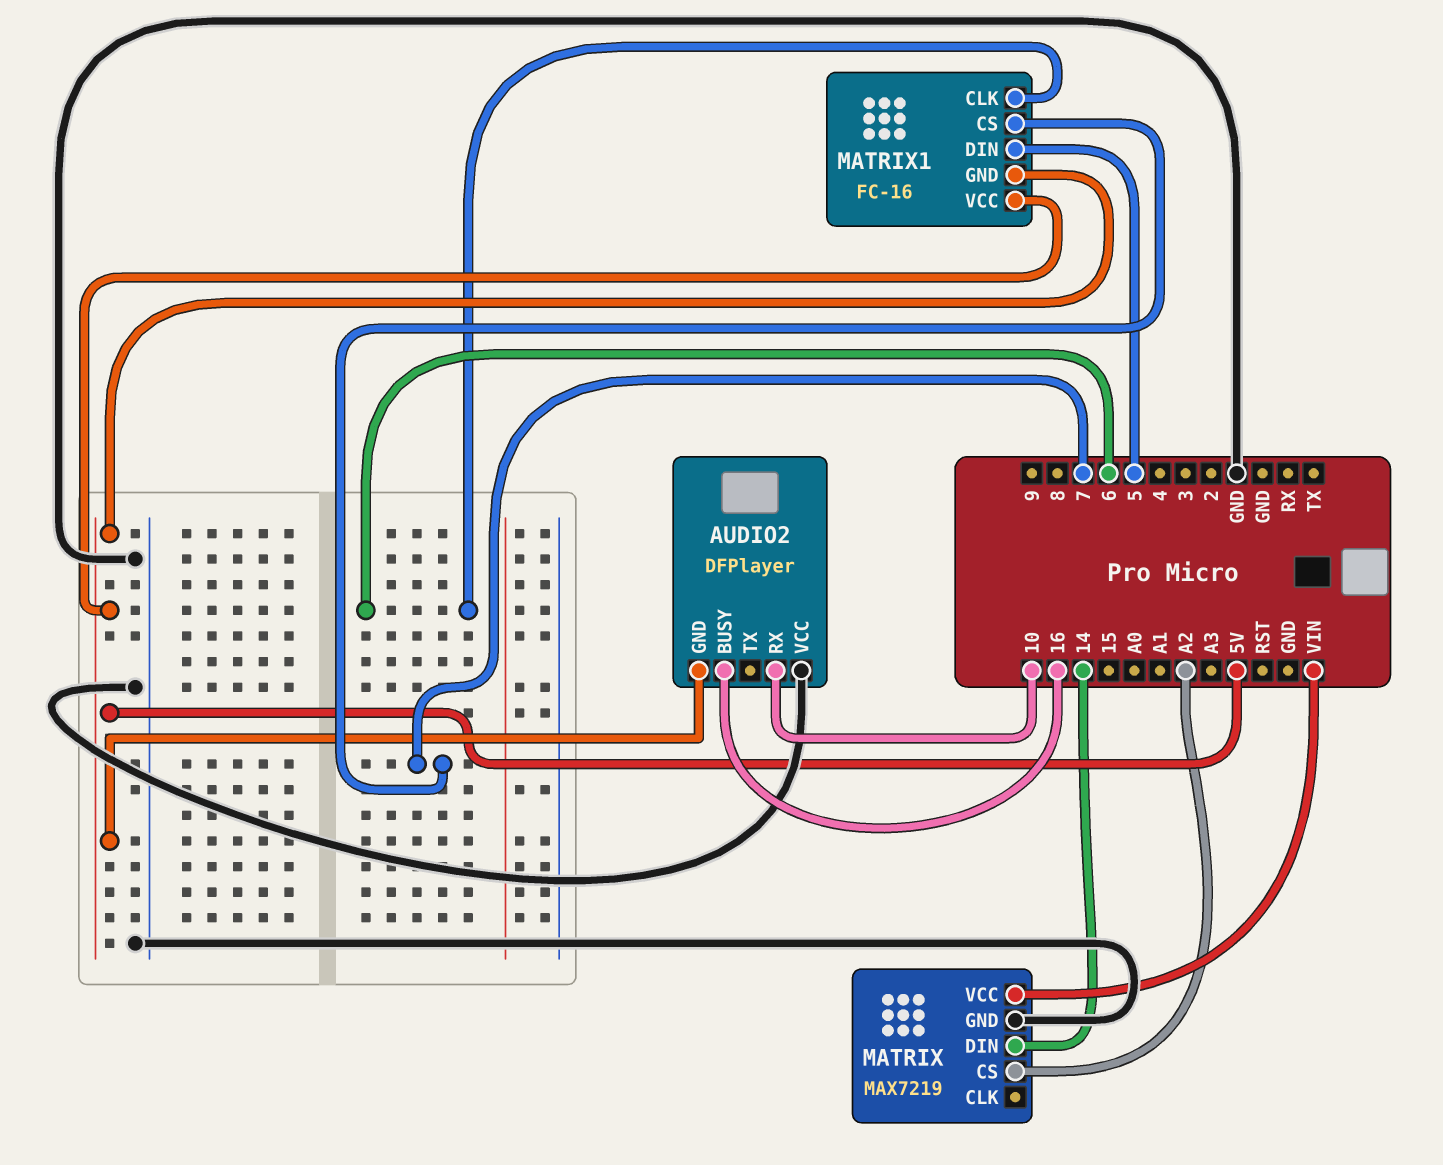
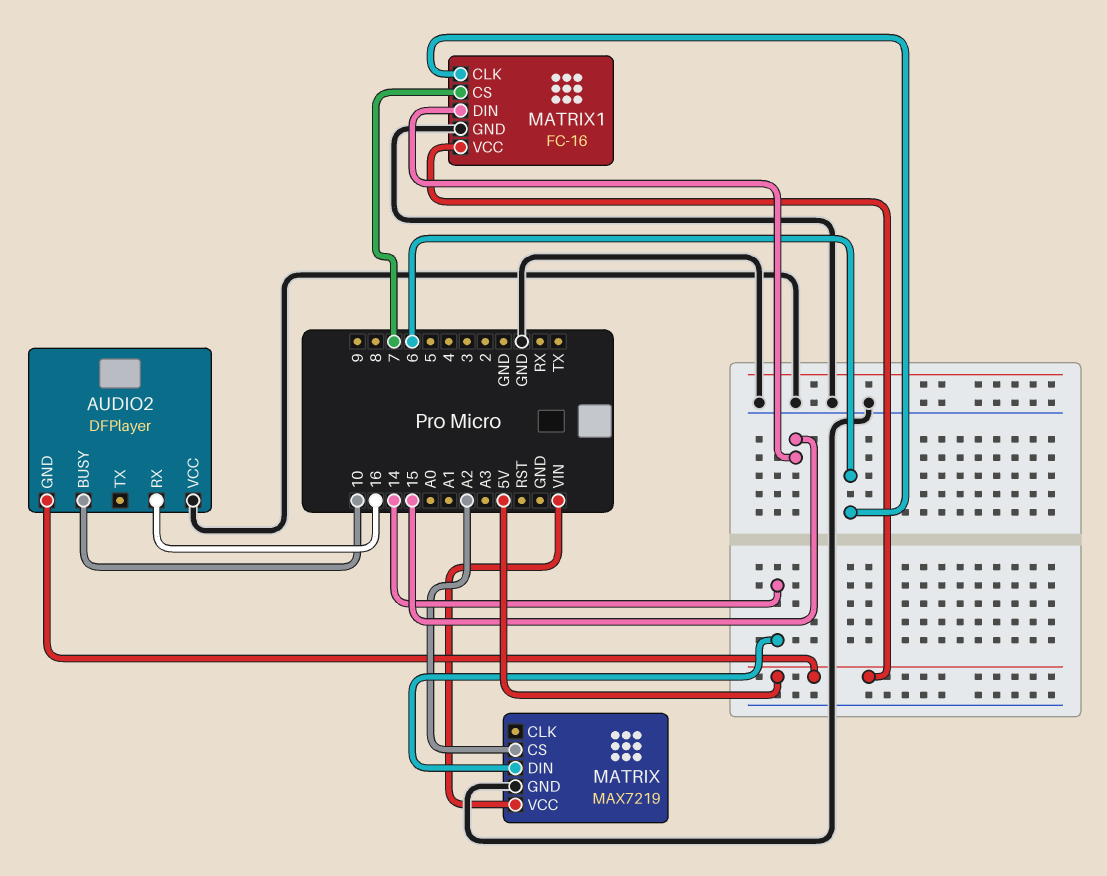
AUDIO2 pin BUSY: 16 -> 10
AUDIO2 pin RX: 10 -> 16
MATRIX1 pin DIN: 5 -> 15
MATRIX1 pin GND: 5V -> GND

